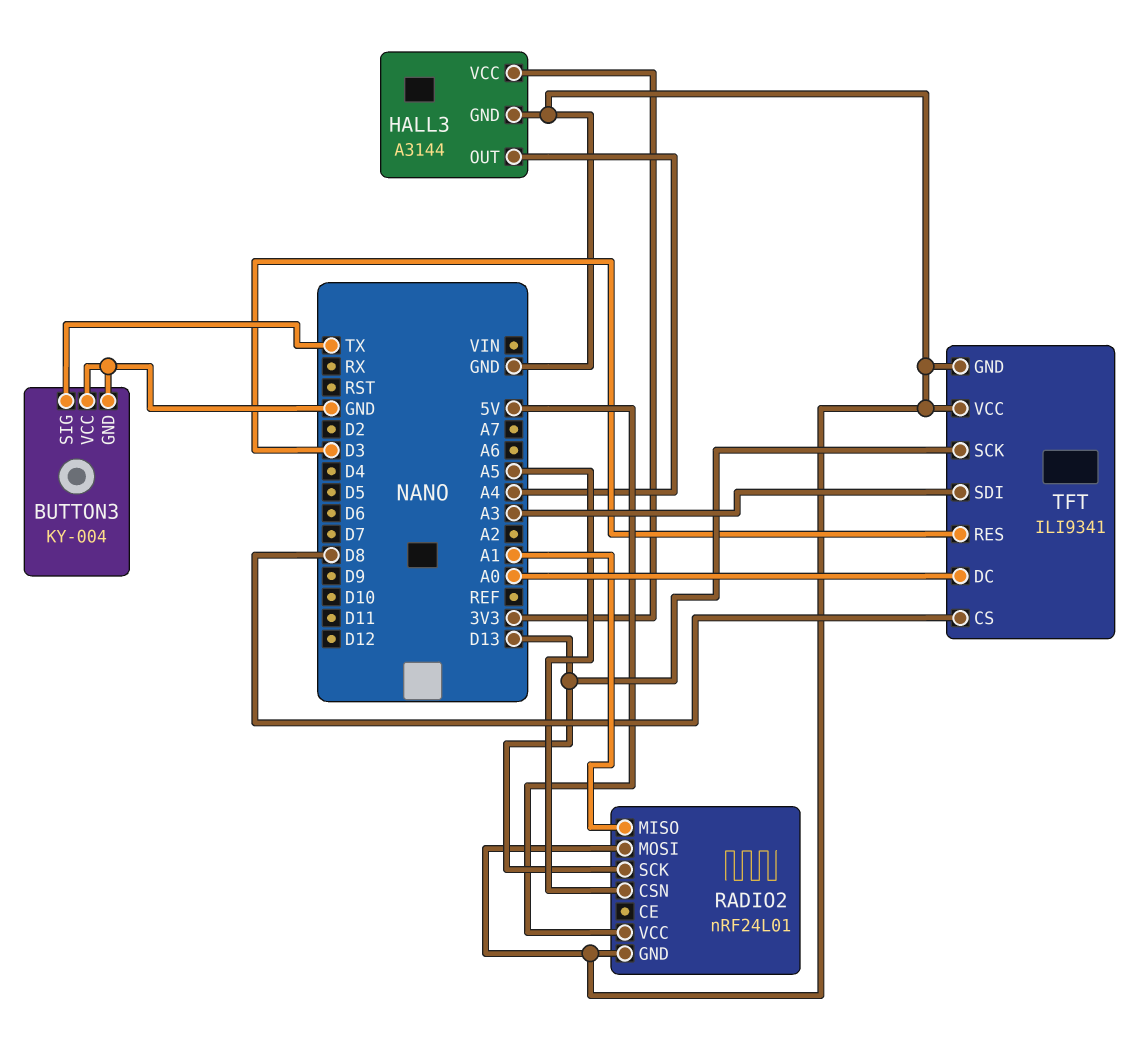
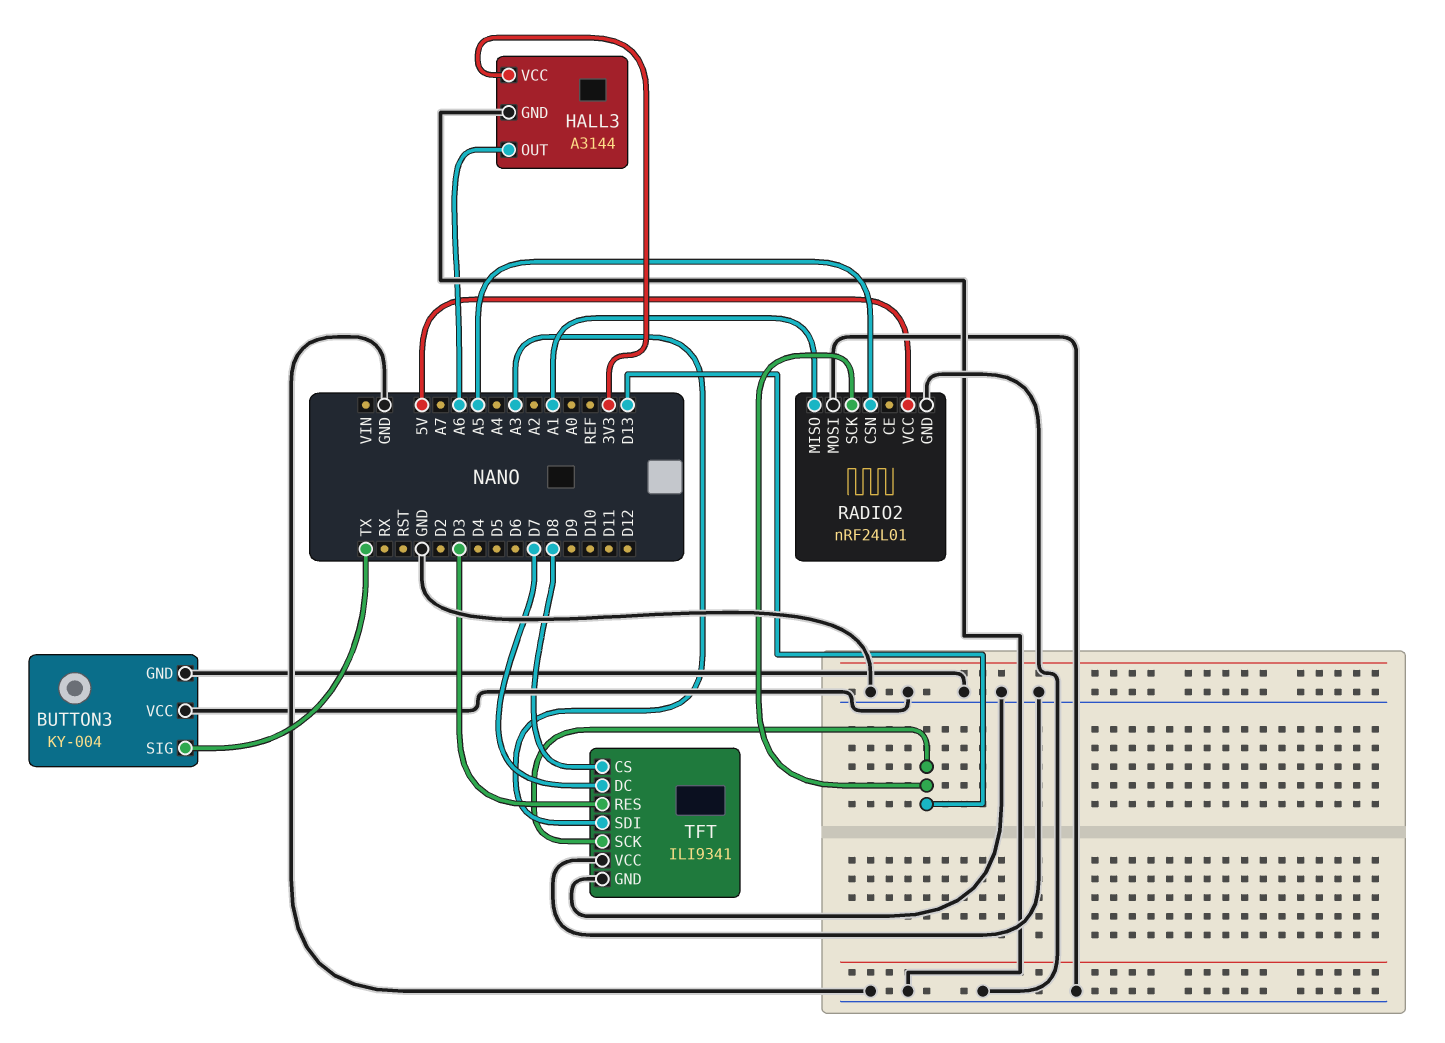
HALL3 pin OUT: A4 -> A6
TFT pin DC: A0 -> D7

